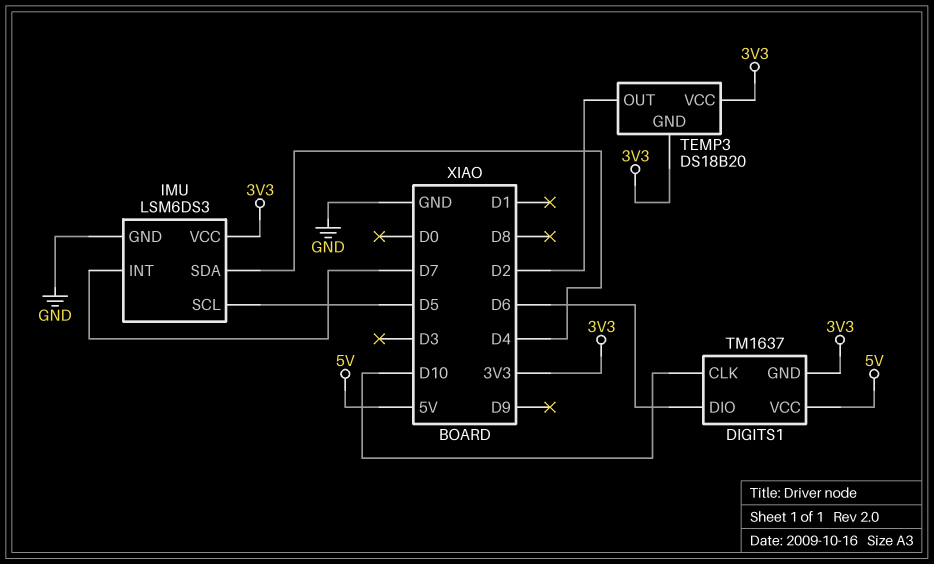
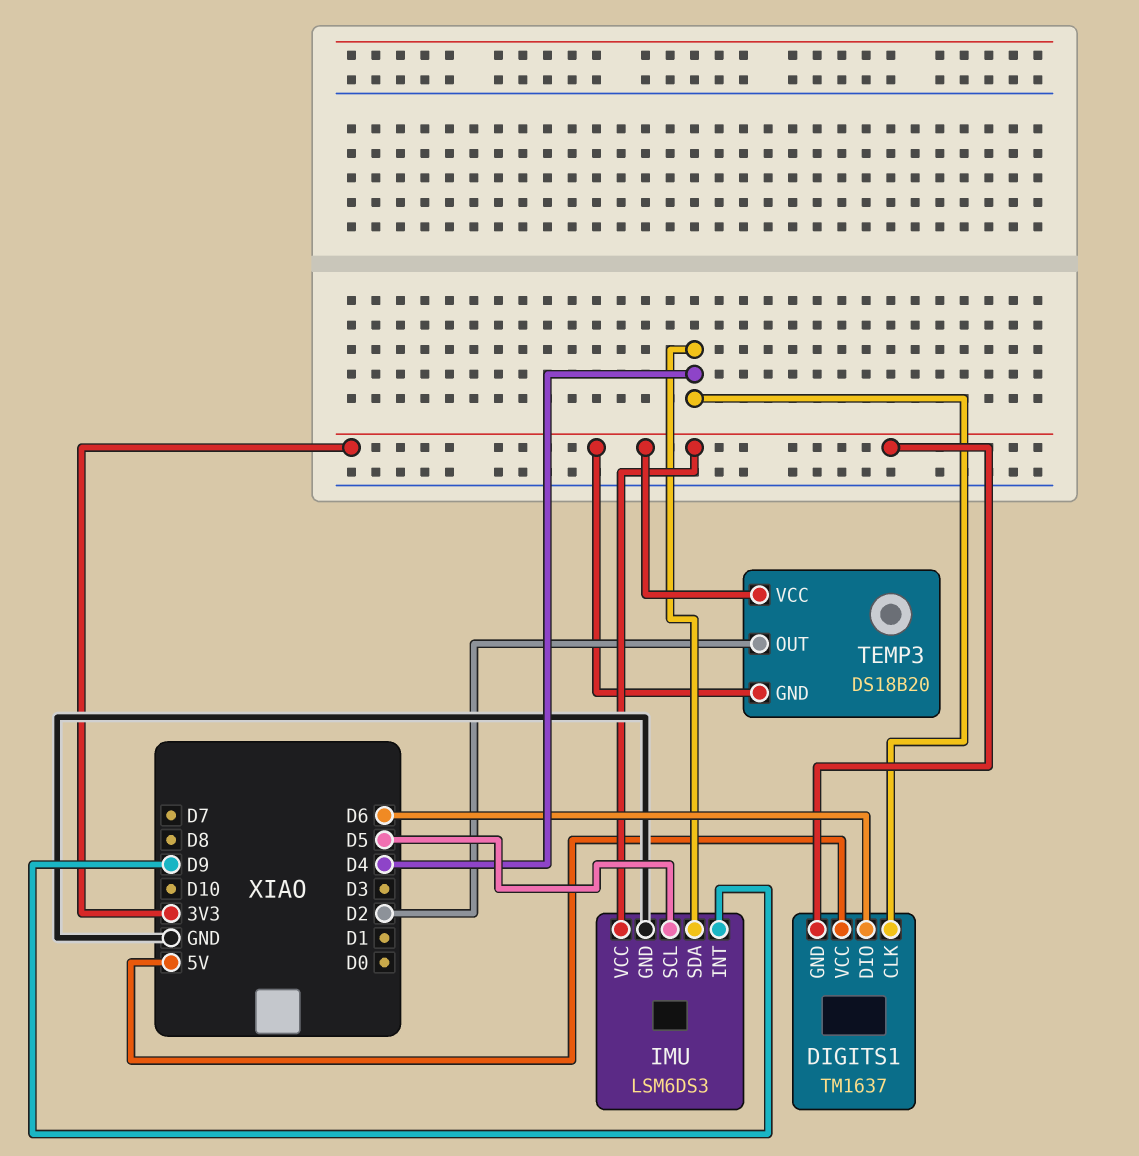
DIGITS1 pin CLK: D10 -> D4
IMU pin INT: D7 -> D9

